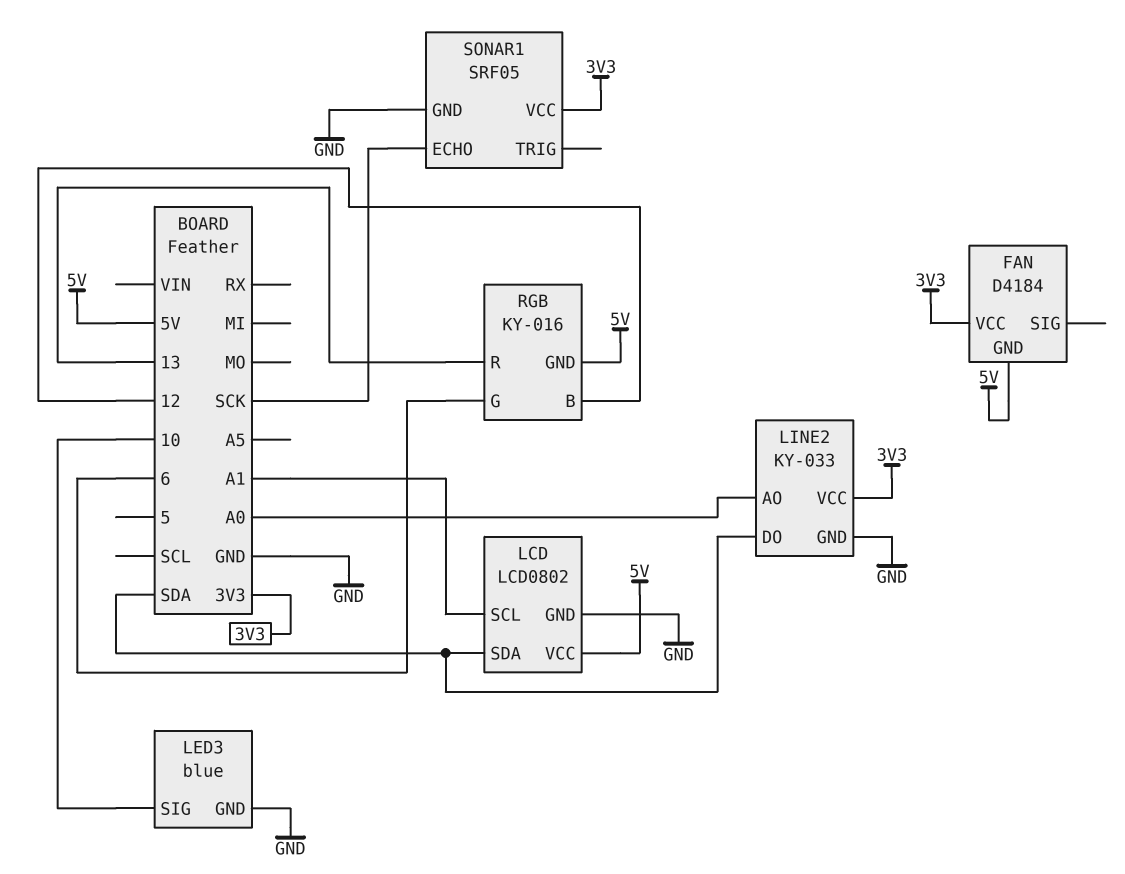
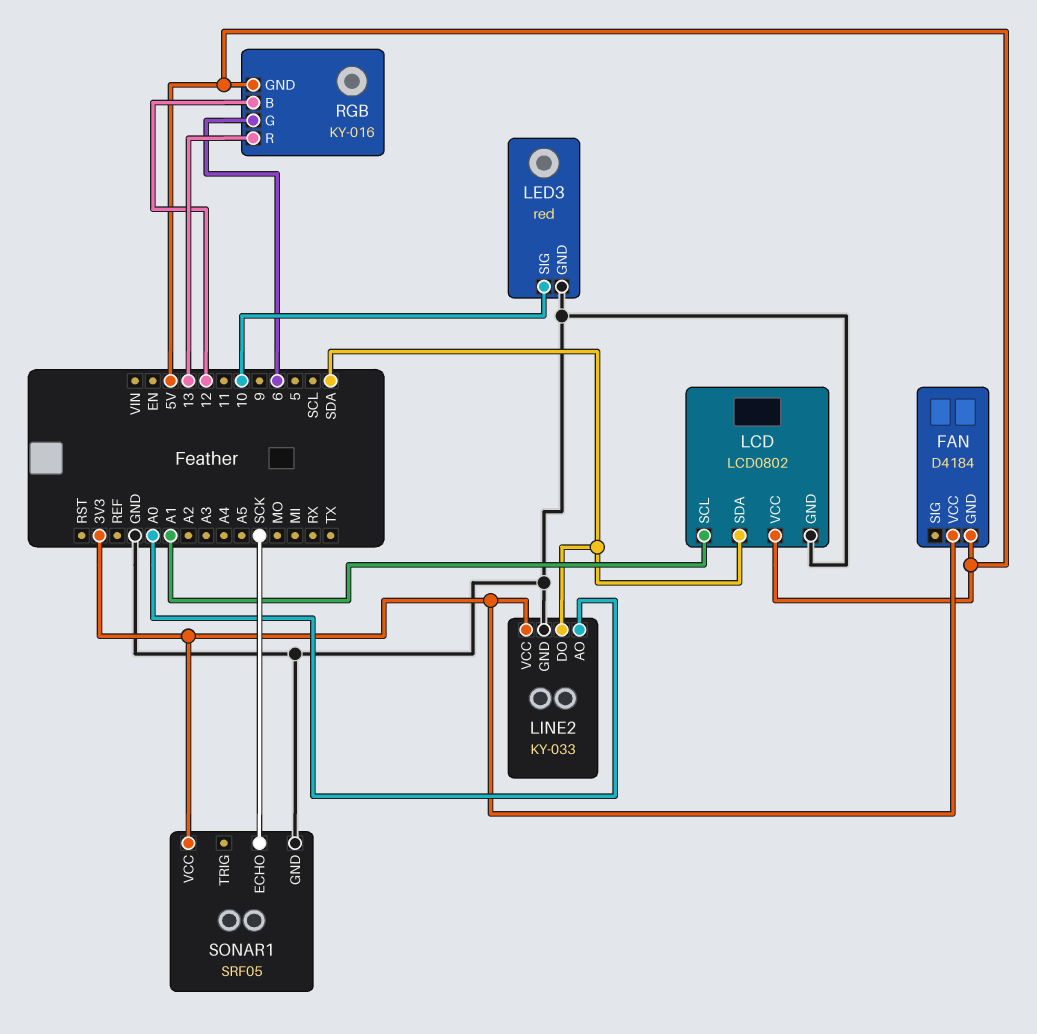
LED3: blue -> red

